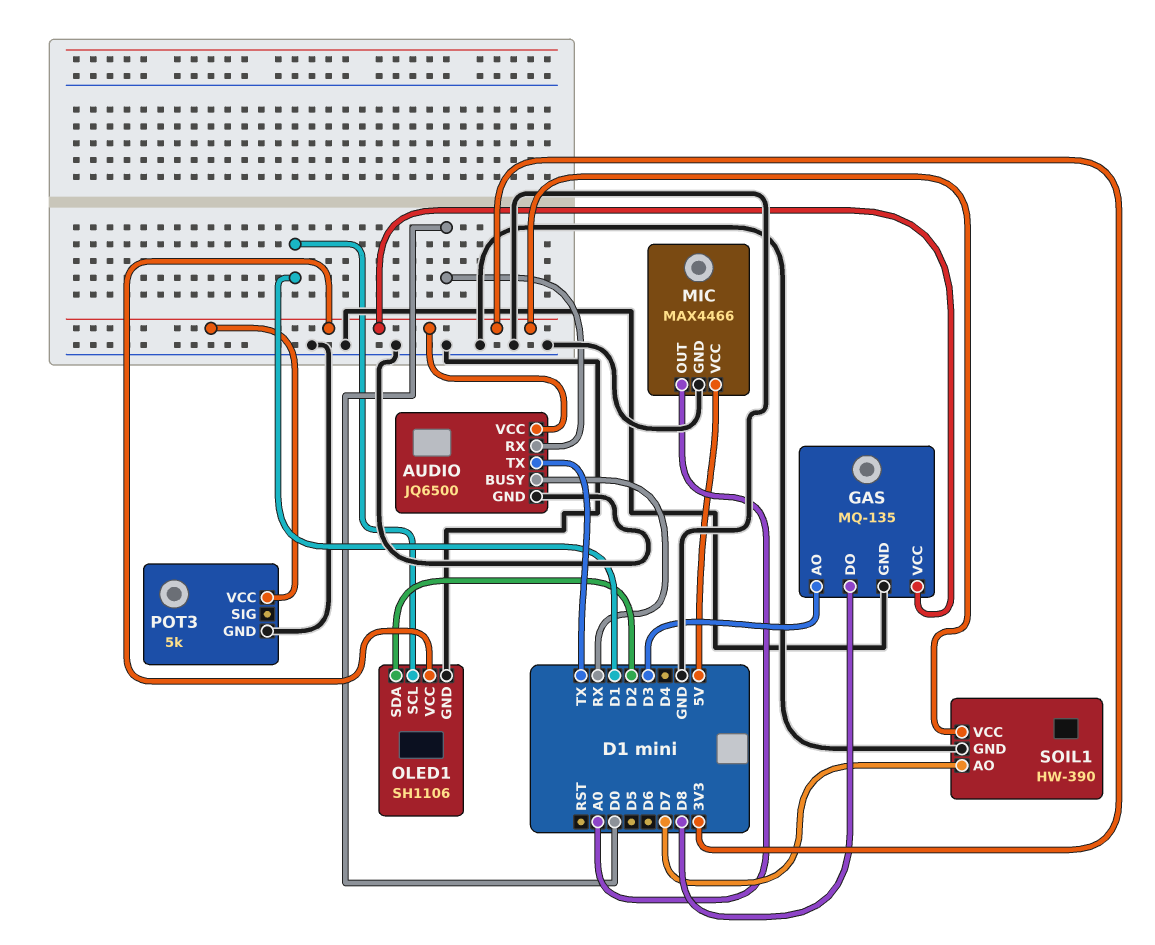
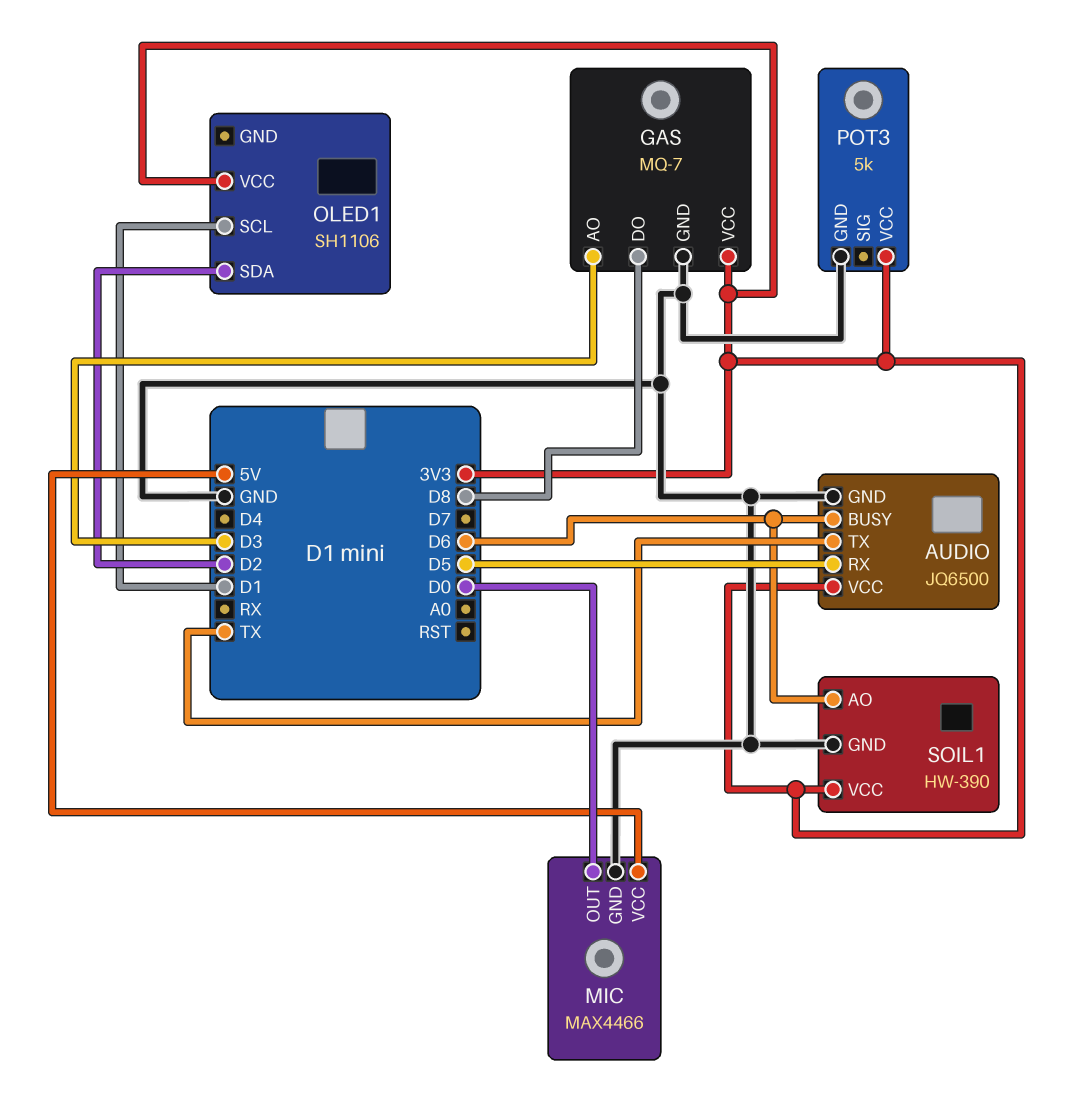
AUDIO pin BUSY: RX -> D6
AUDIO pin RX: D0 -> D5
GAS: MQ-135 -> MQ-7
MIC pin OUT: A0 -> D0
OLED1 pin GND: GND -> none
SOIL1 pin AO: D7 -> D6

